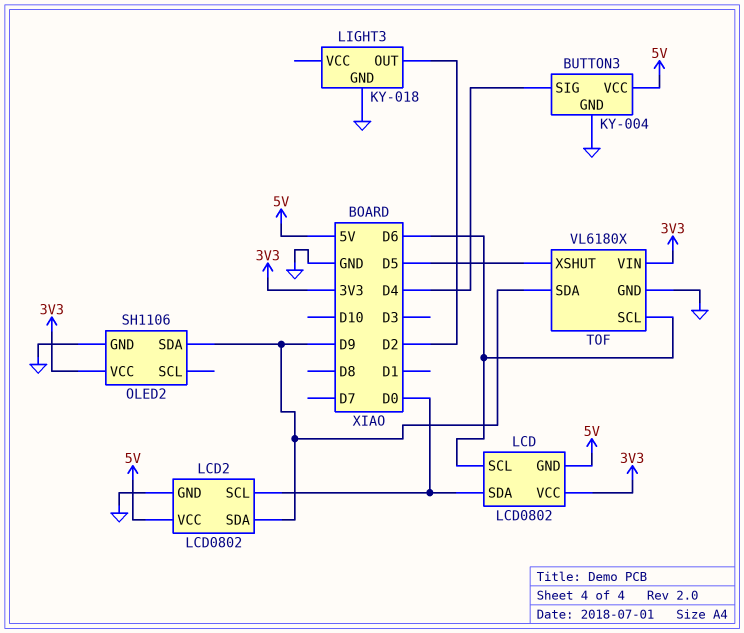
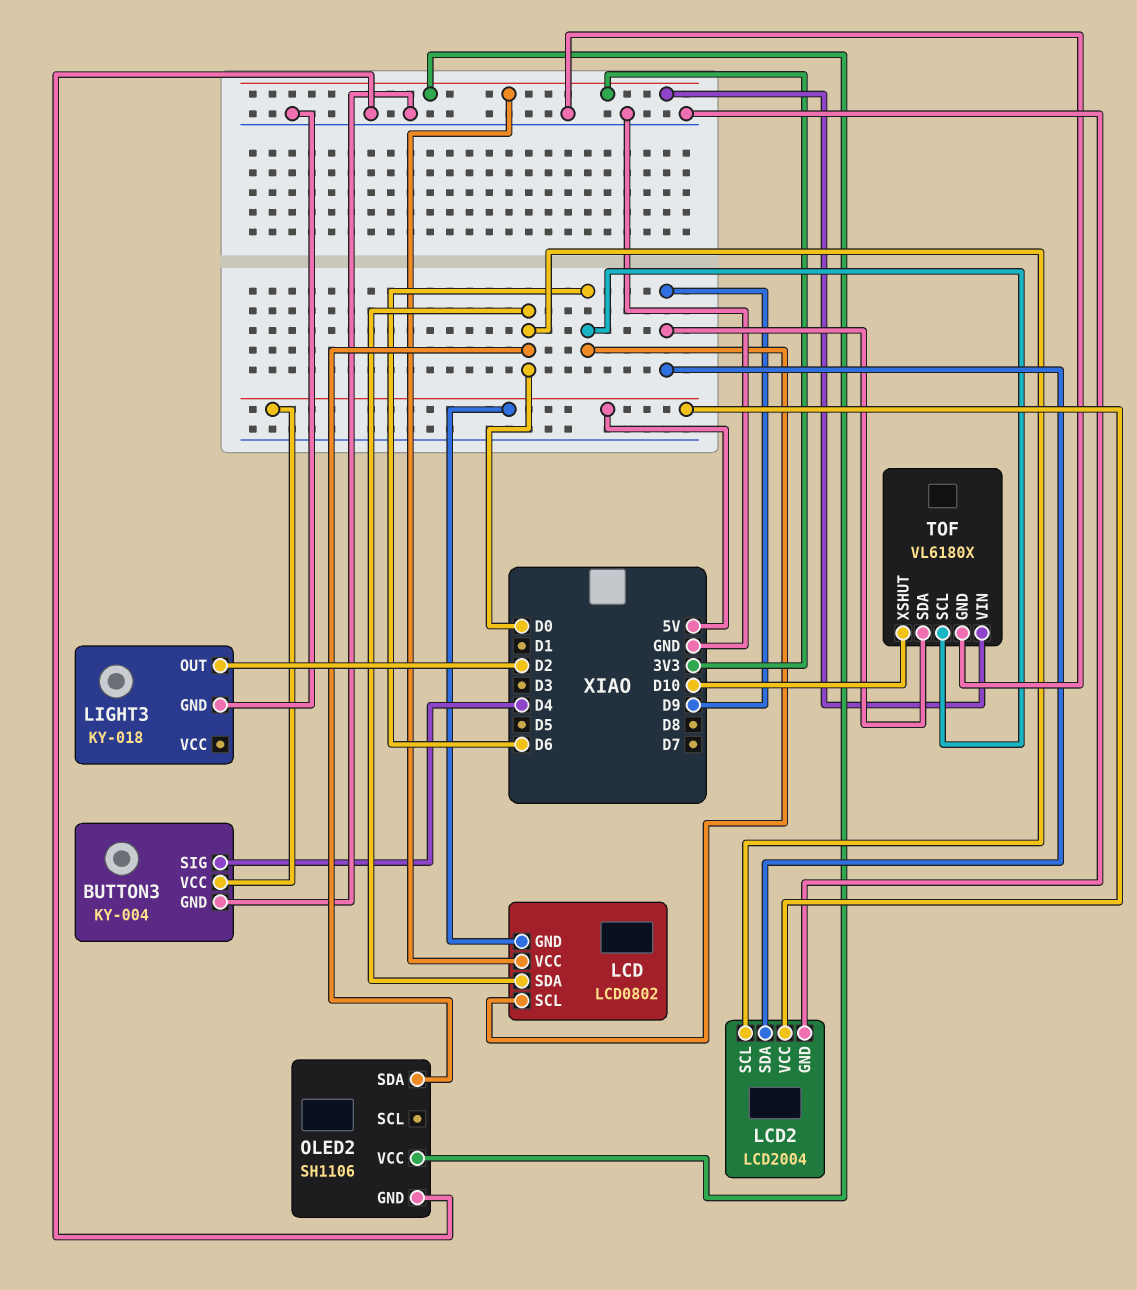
LCD2: LCD0802 -> LCD2004
OLED2 pin SDA: D9 -> D0
TOF pin XSHUT: D5 -> D10

